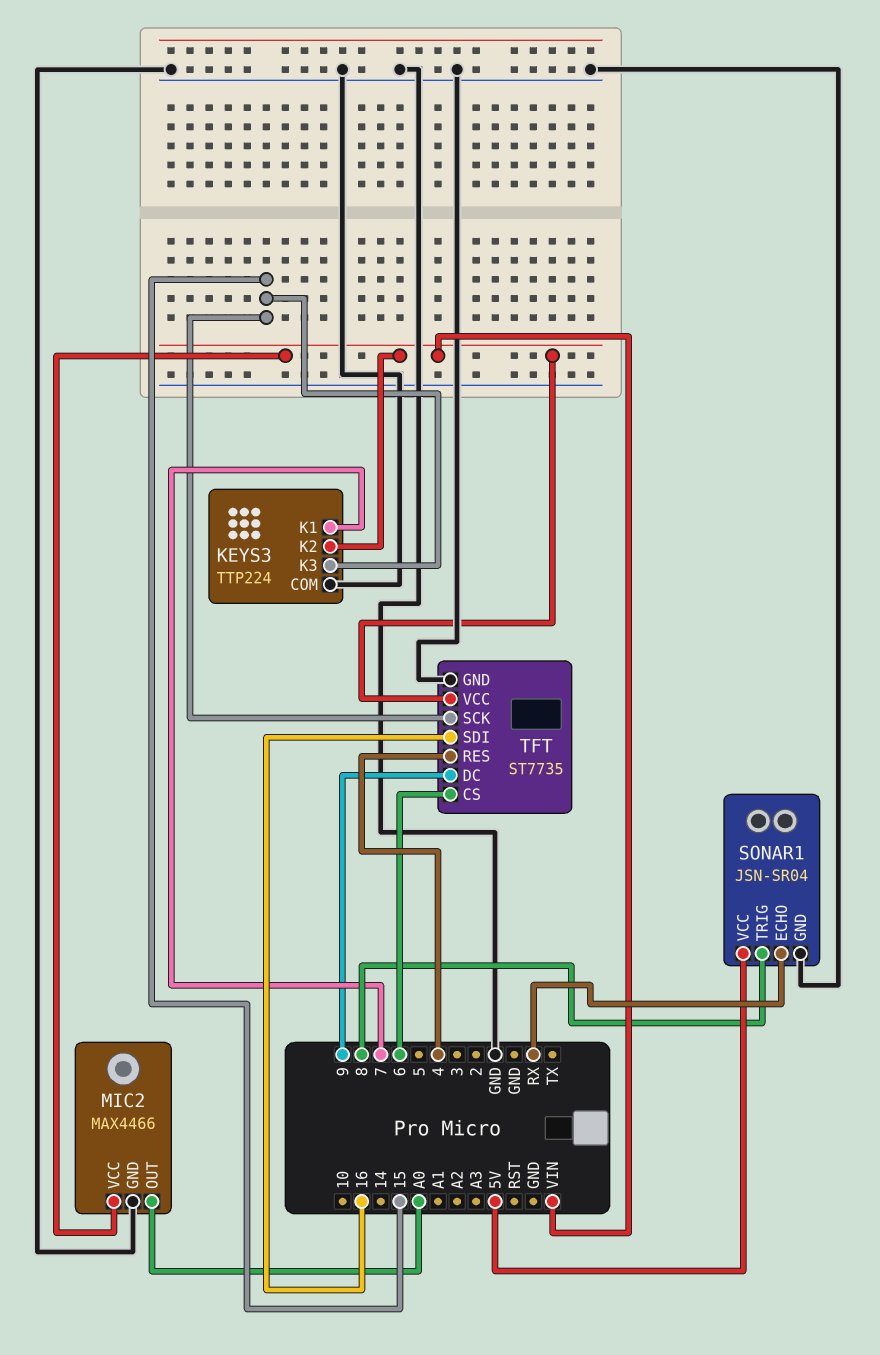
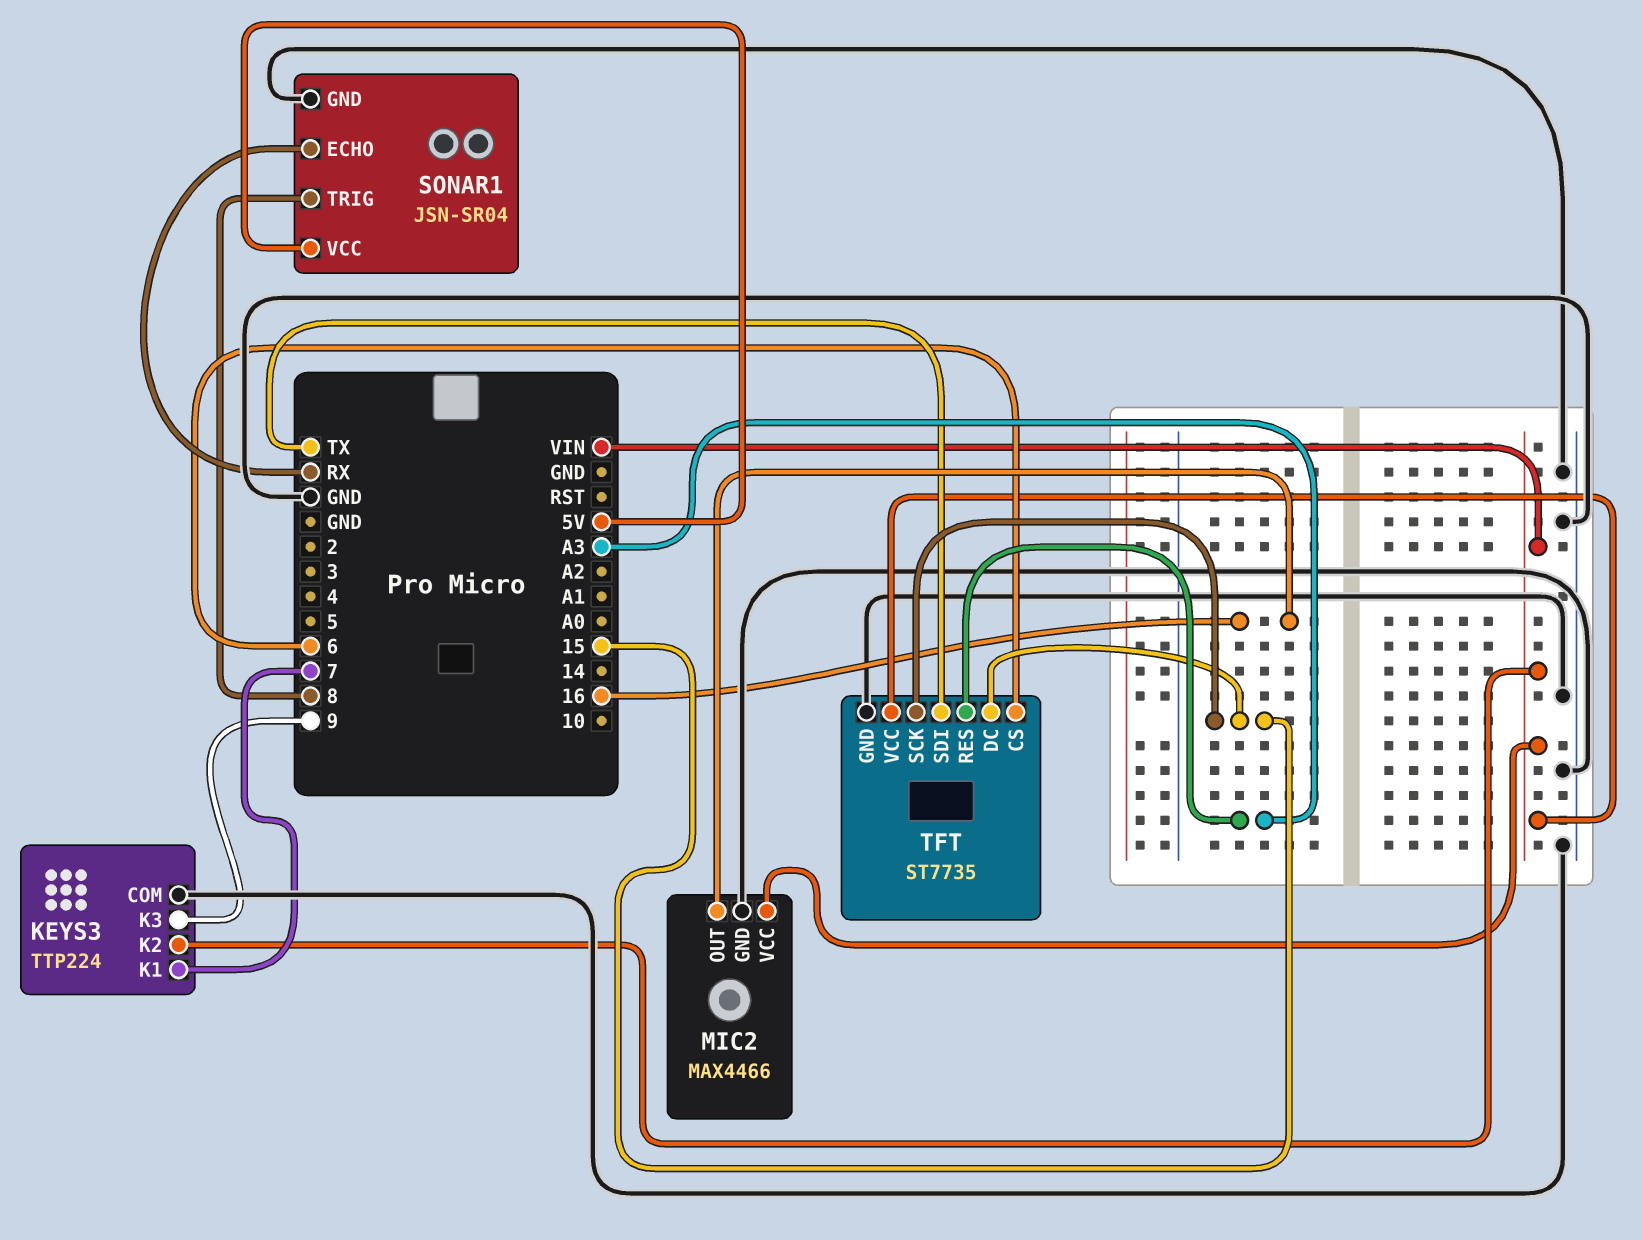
KEYS3 pin K3: 15 -> 9
MIC2 pin OUT: A0 -> 16
TFT pin DC: 9 -> 15
TFT pin RES: 4 -> A3
TFT pin SDI: 16 -> TX

